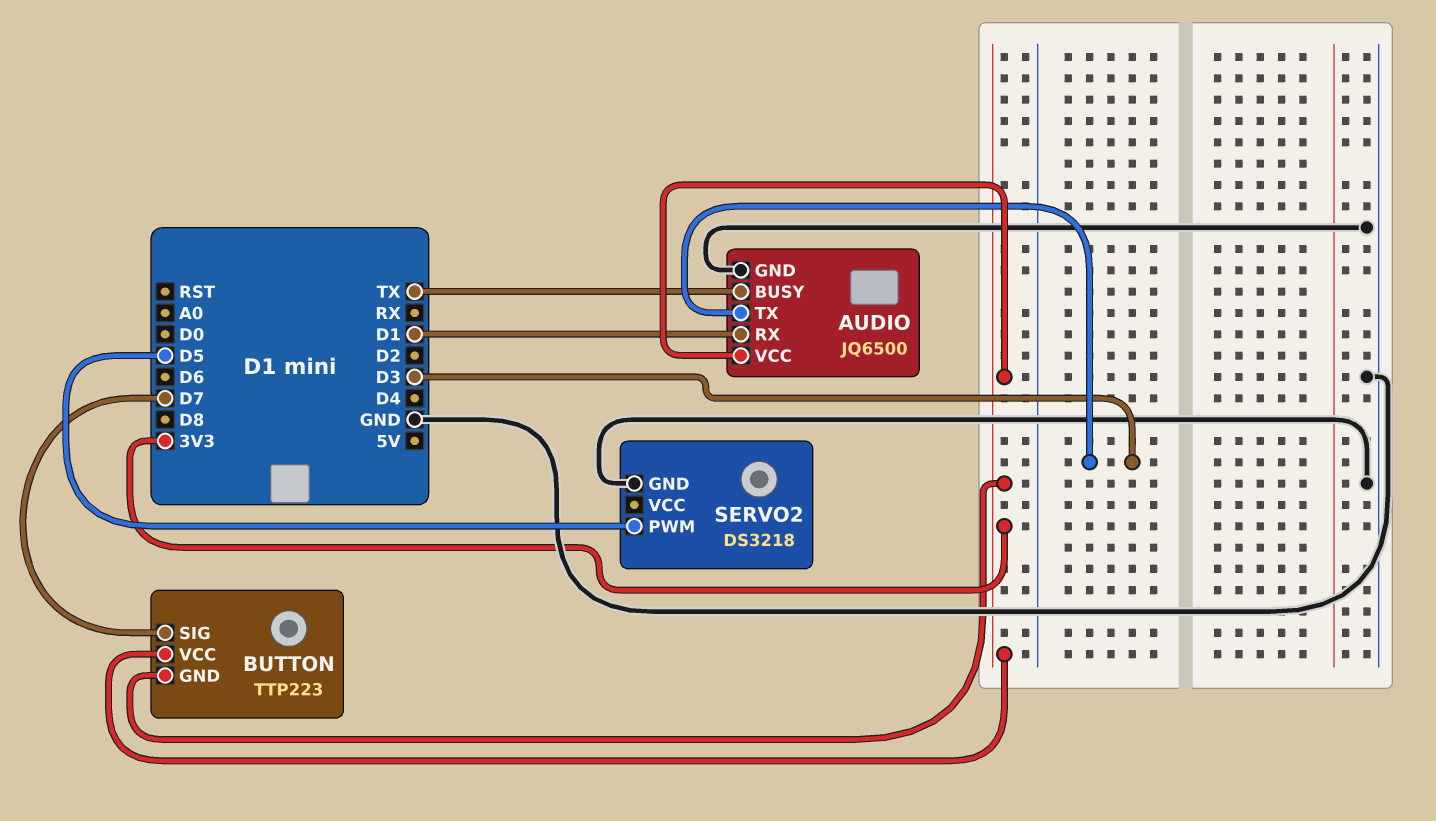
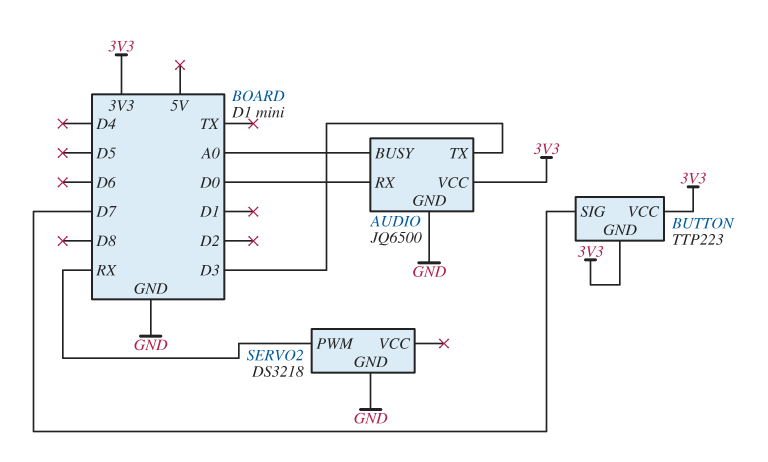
AUDIO pin BUSY: TX -> A0
AUDIO pin RX: D1 -> D0
SERVO2 pin PWM: D5 -> RX

